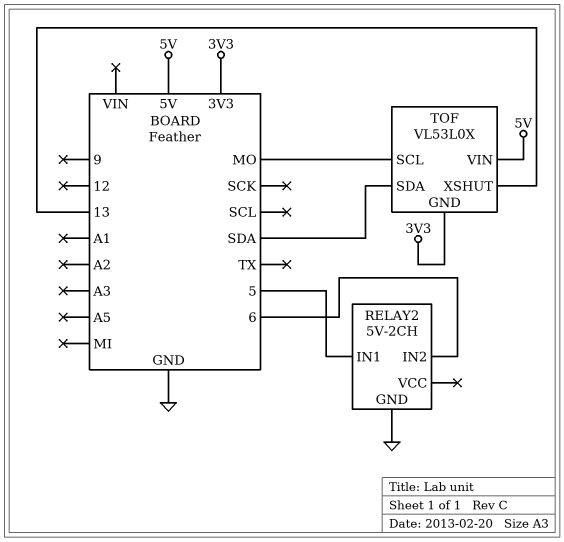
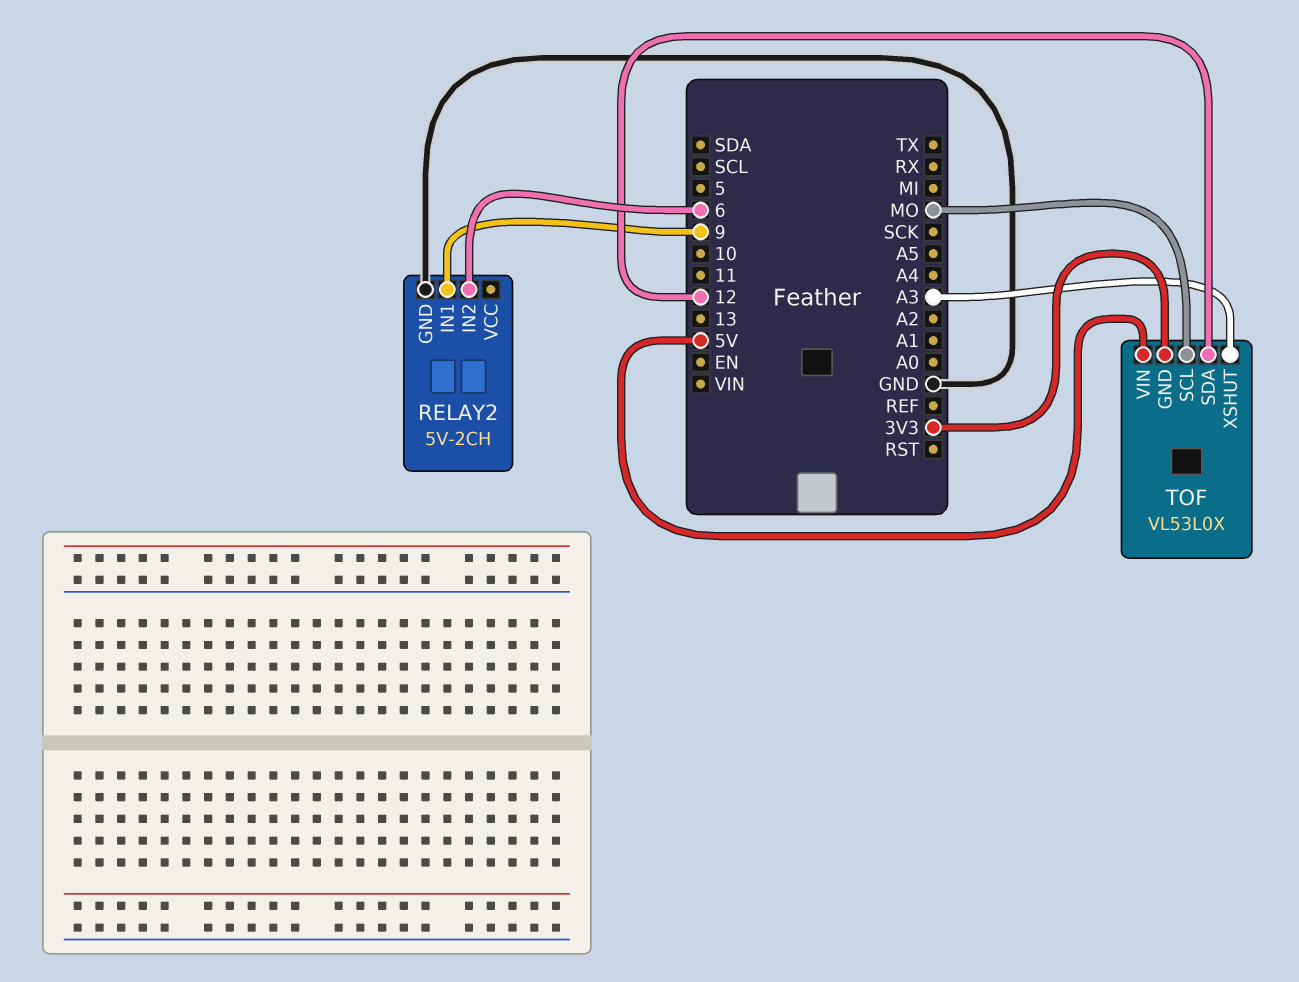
RELAY2 pin IN1: 5 -> 9
TOF pin SDA: SDA -> 12
TOF pin XSHUT: 13 -> A3

